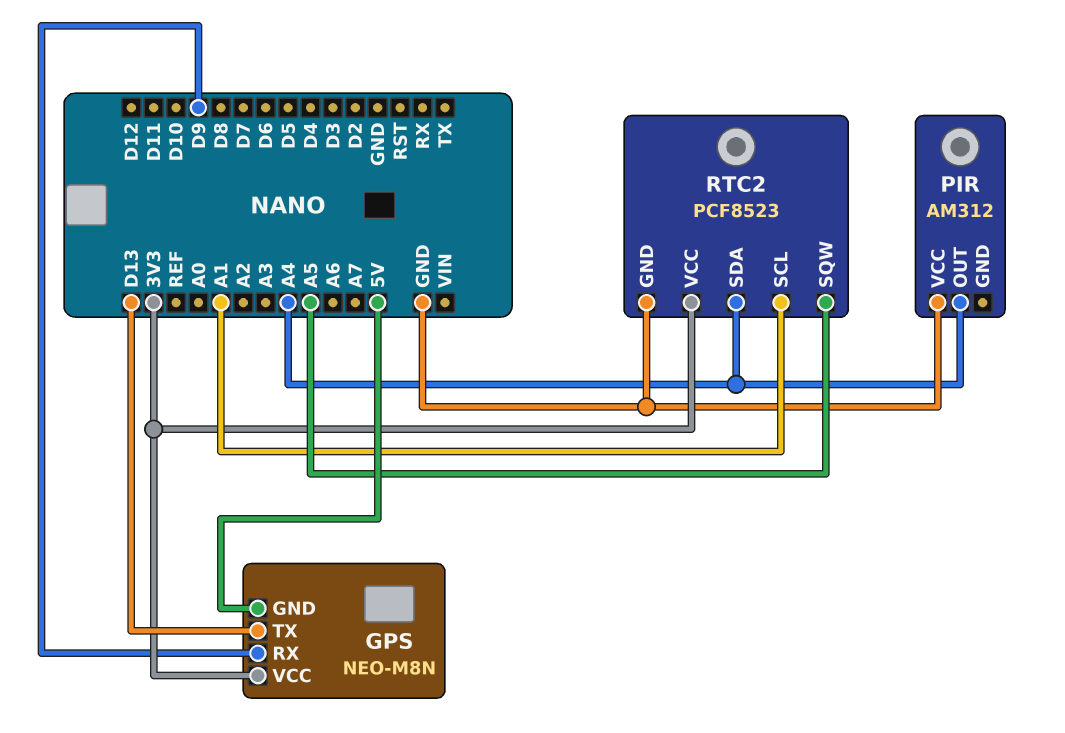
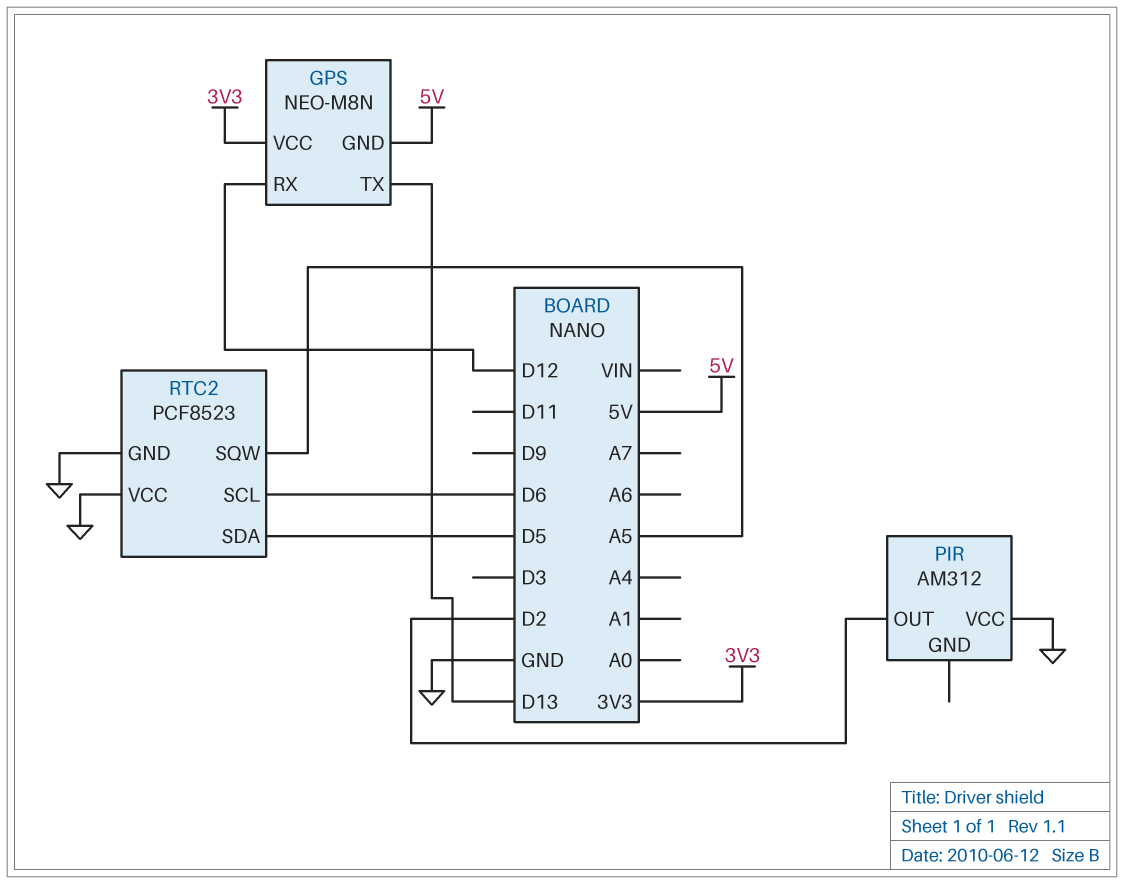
GPS pin RX: D9 -> D12
PIR pin OUT: A4 -> D2
RTC2 pin SCL: A1 -> D6
RTC2 pin SDA: A4 -> D5
RTC2 pin VCC: 3V3 -> GND

